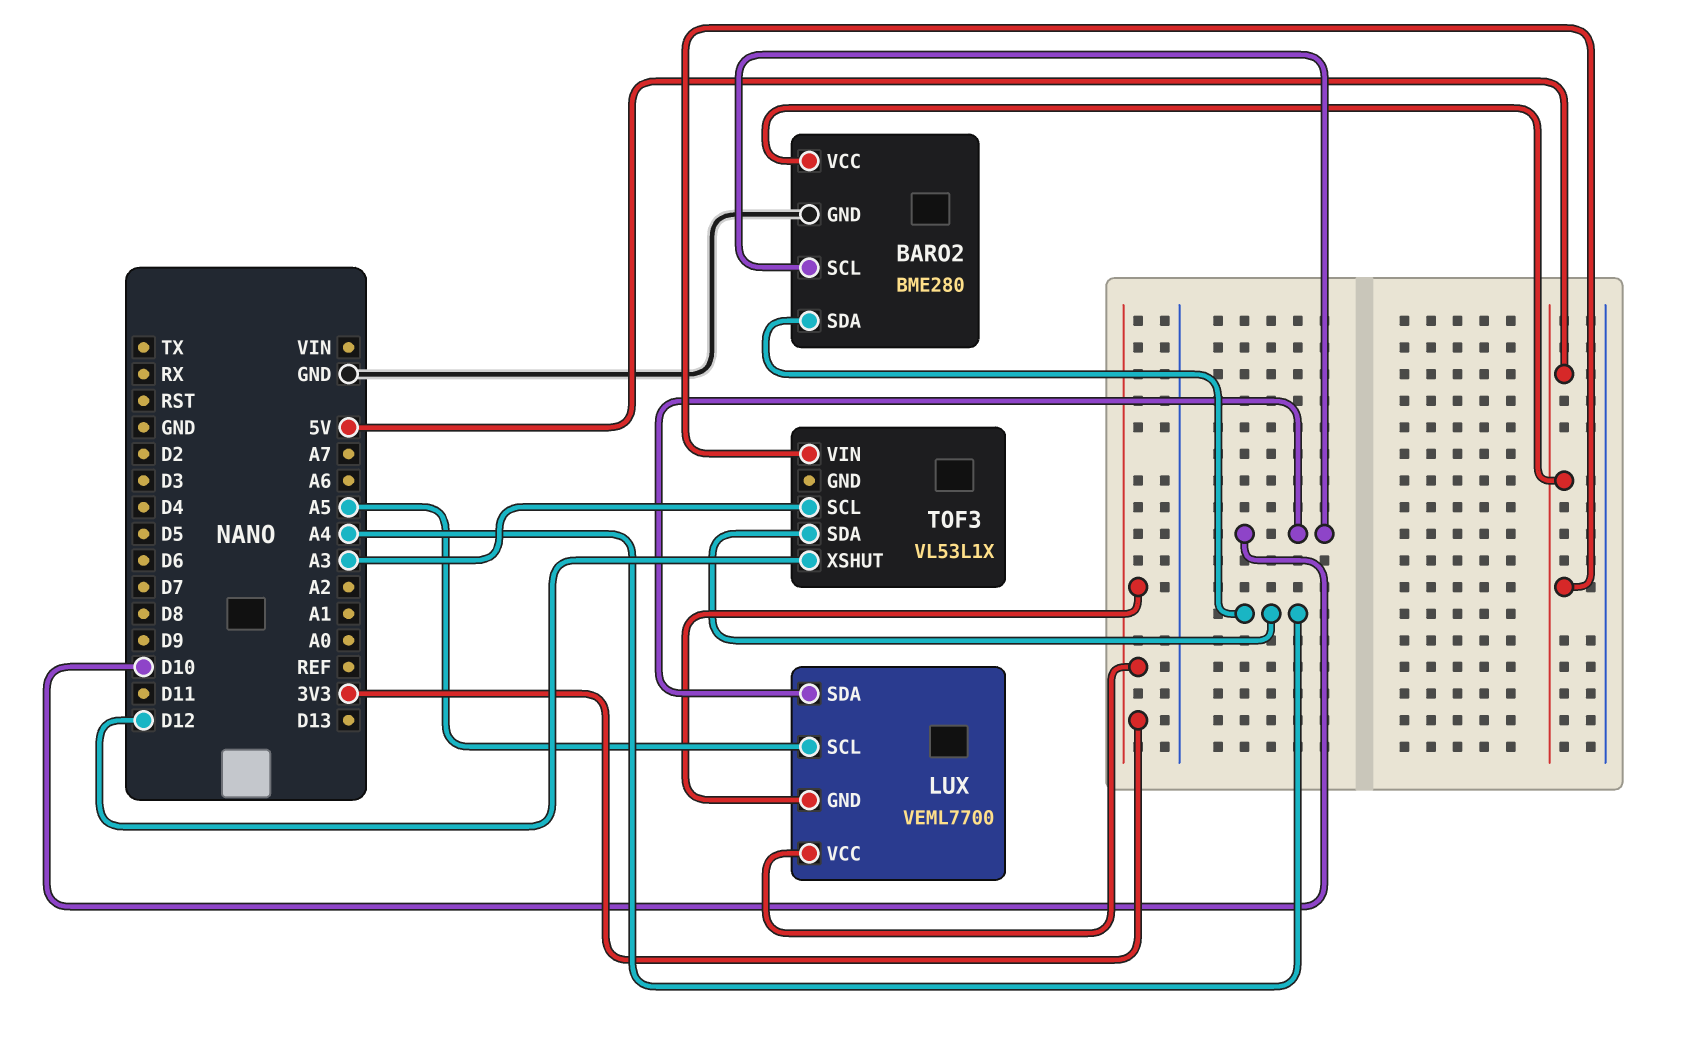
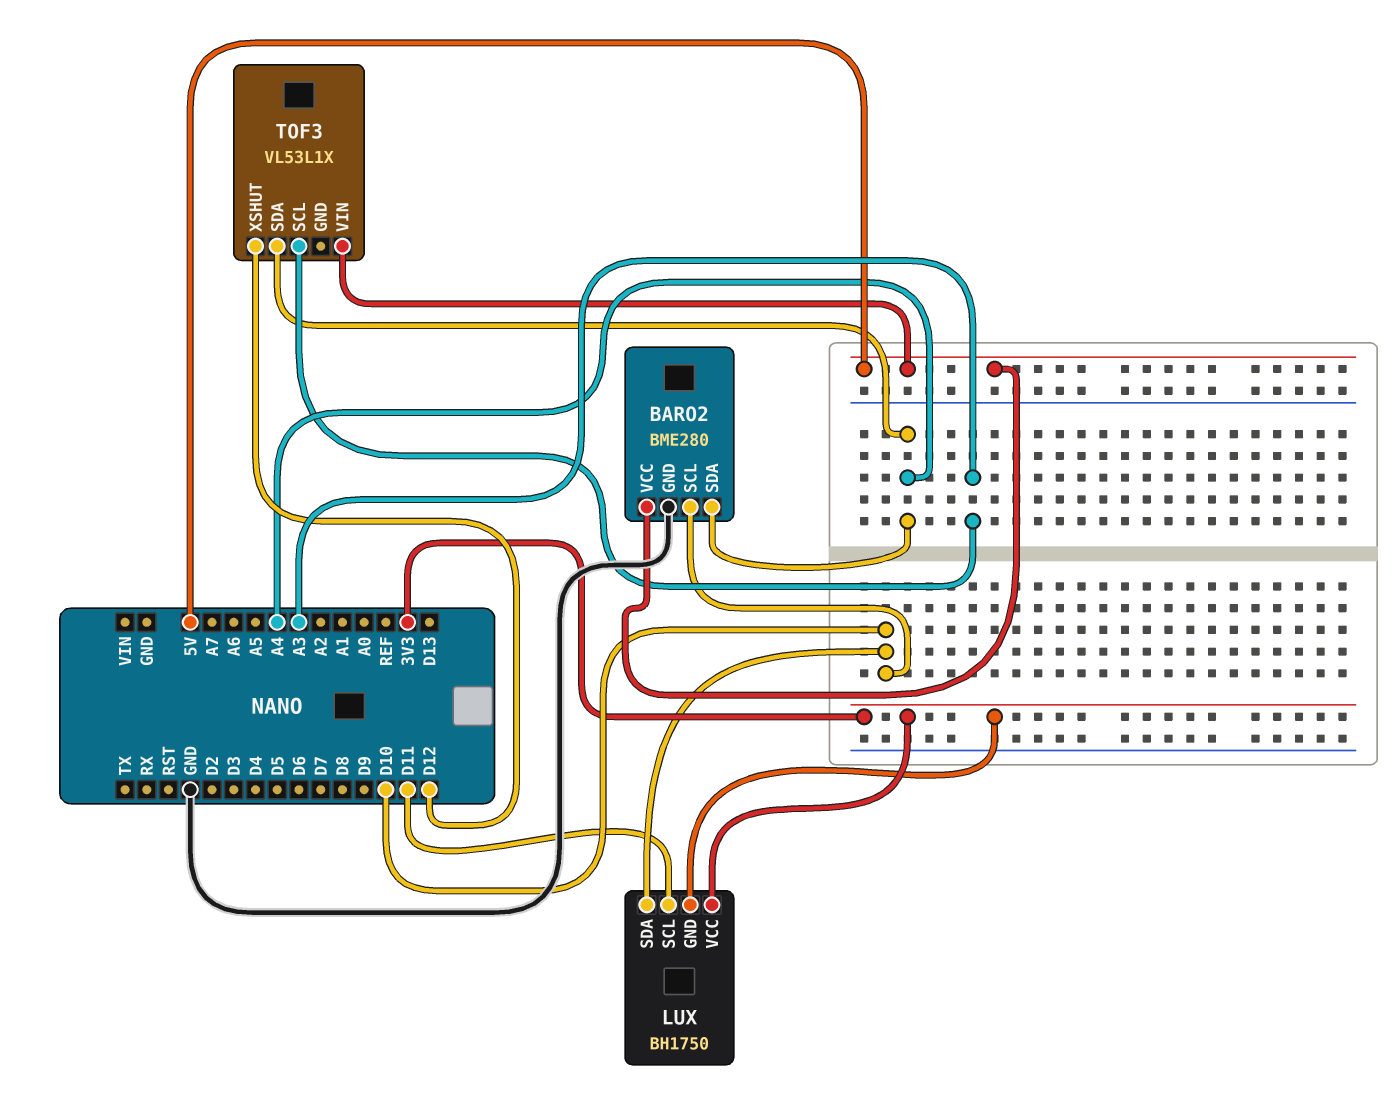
LUX: VEML7700 -> BH1750
LUX pin SCL: A5 -> D11

